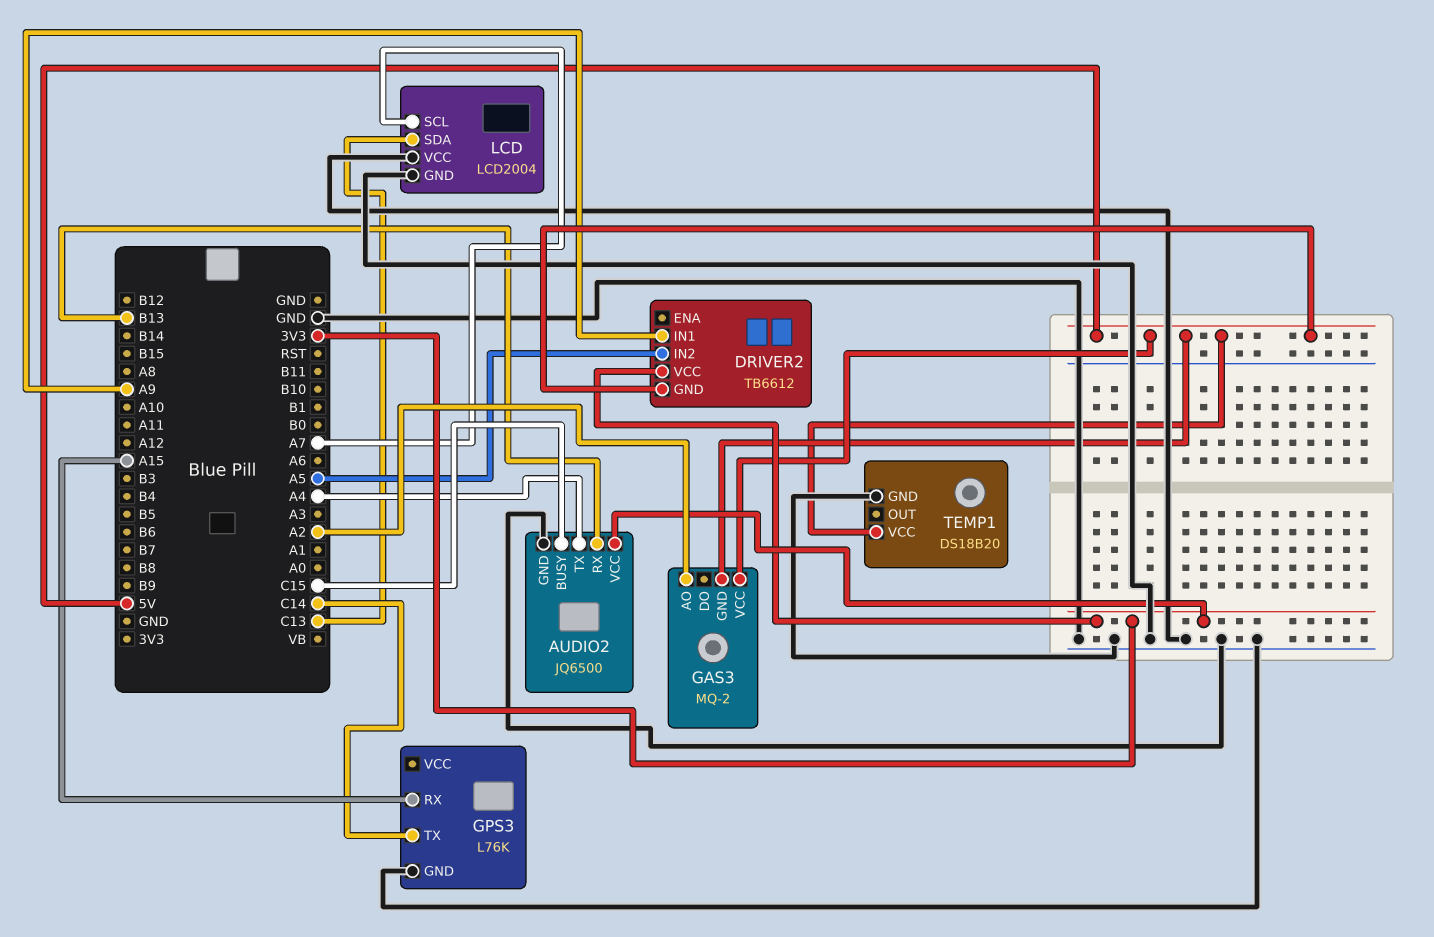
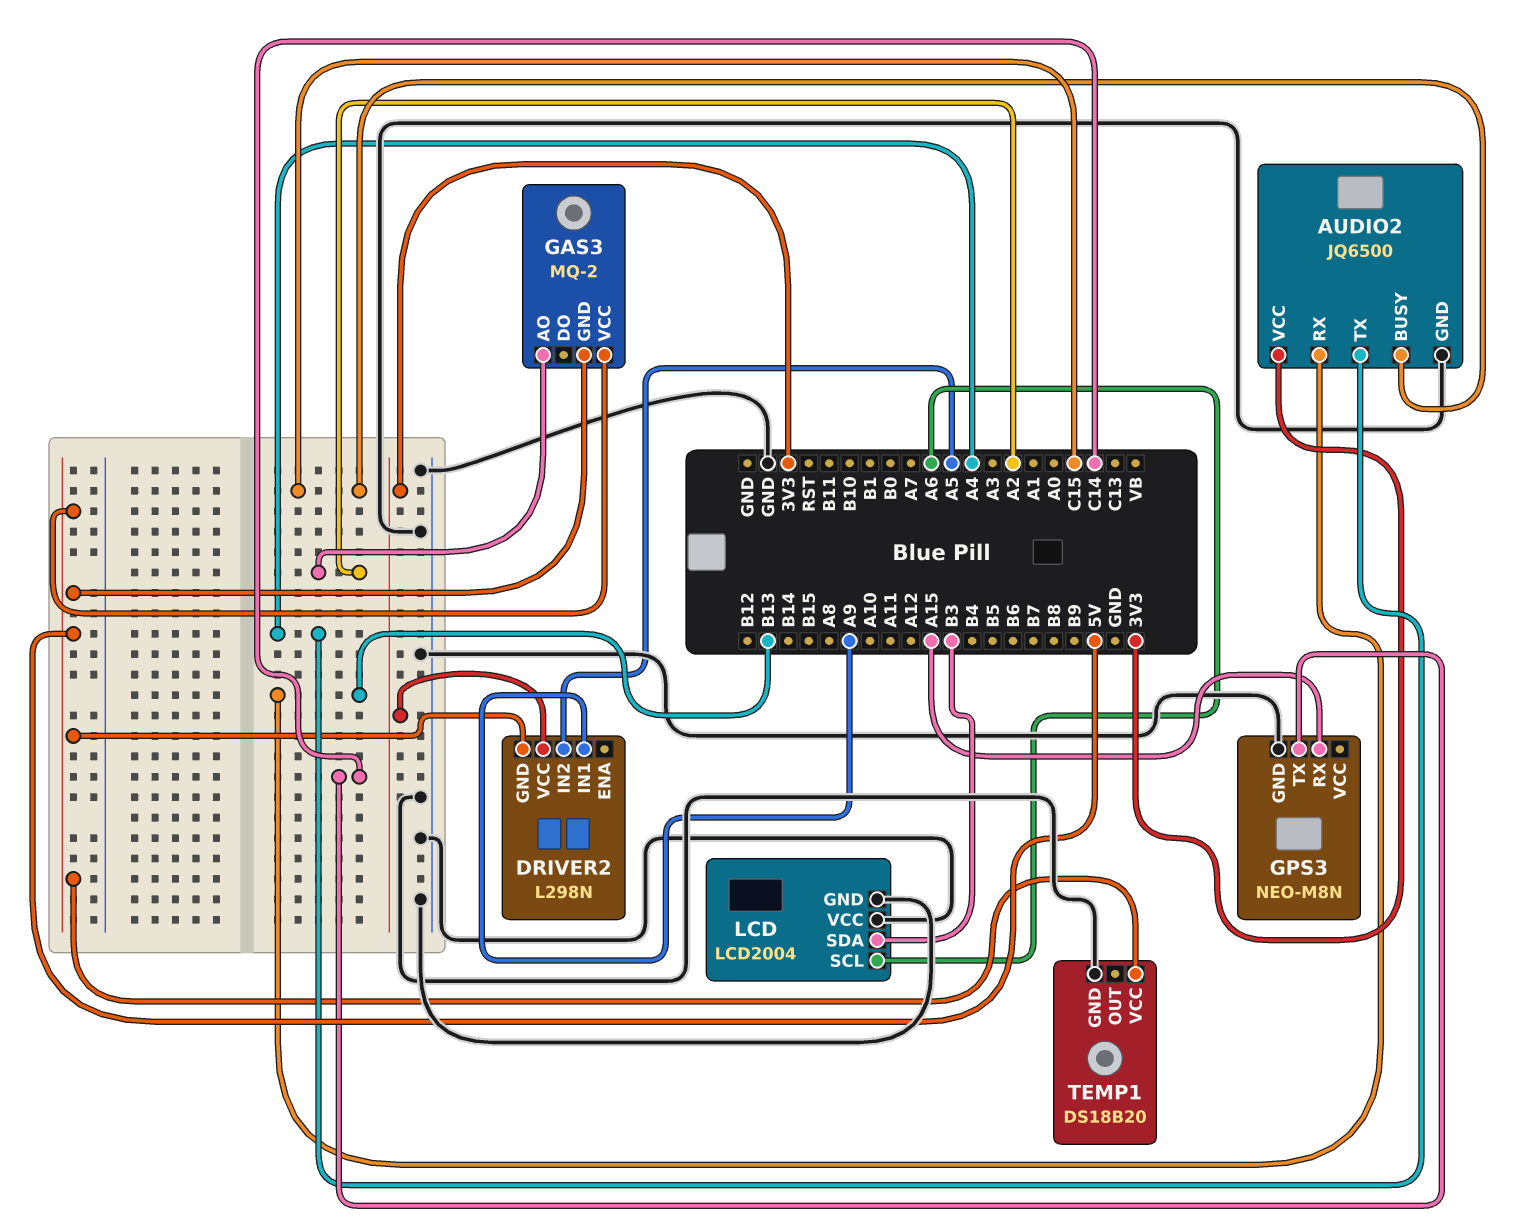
DRIVER2: TB6612 -> L298N
GPS3: L76K -> NEO-M8N
LCD pin SCL: A7 -> A6
LCD pin SDA: C13 -> B3

